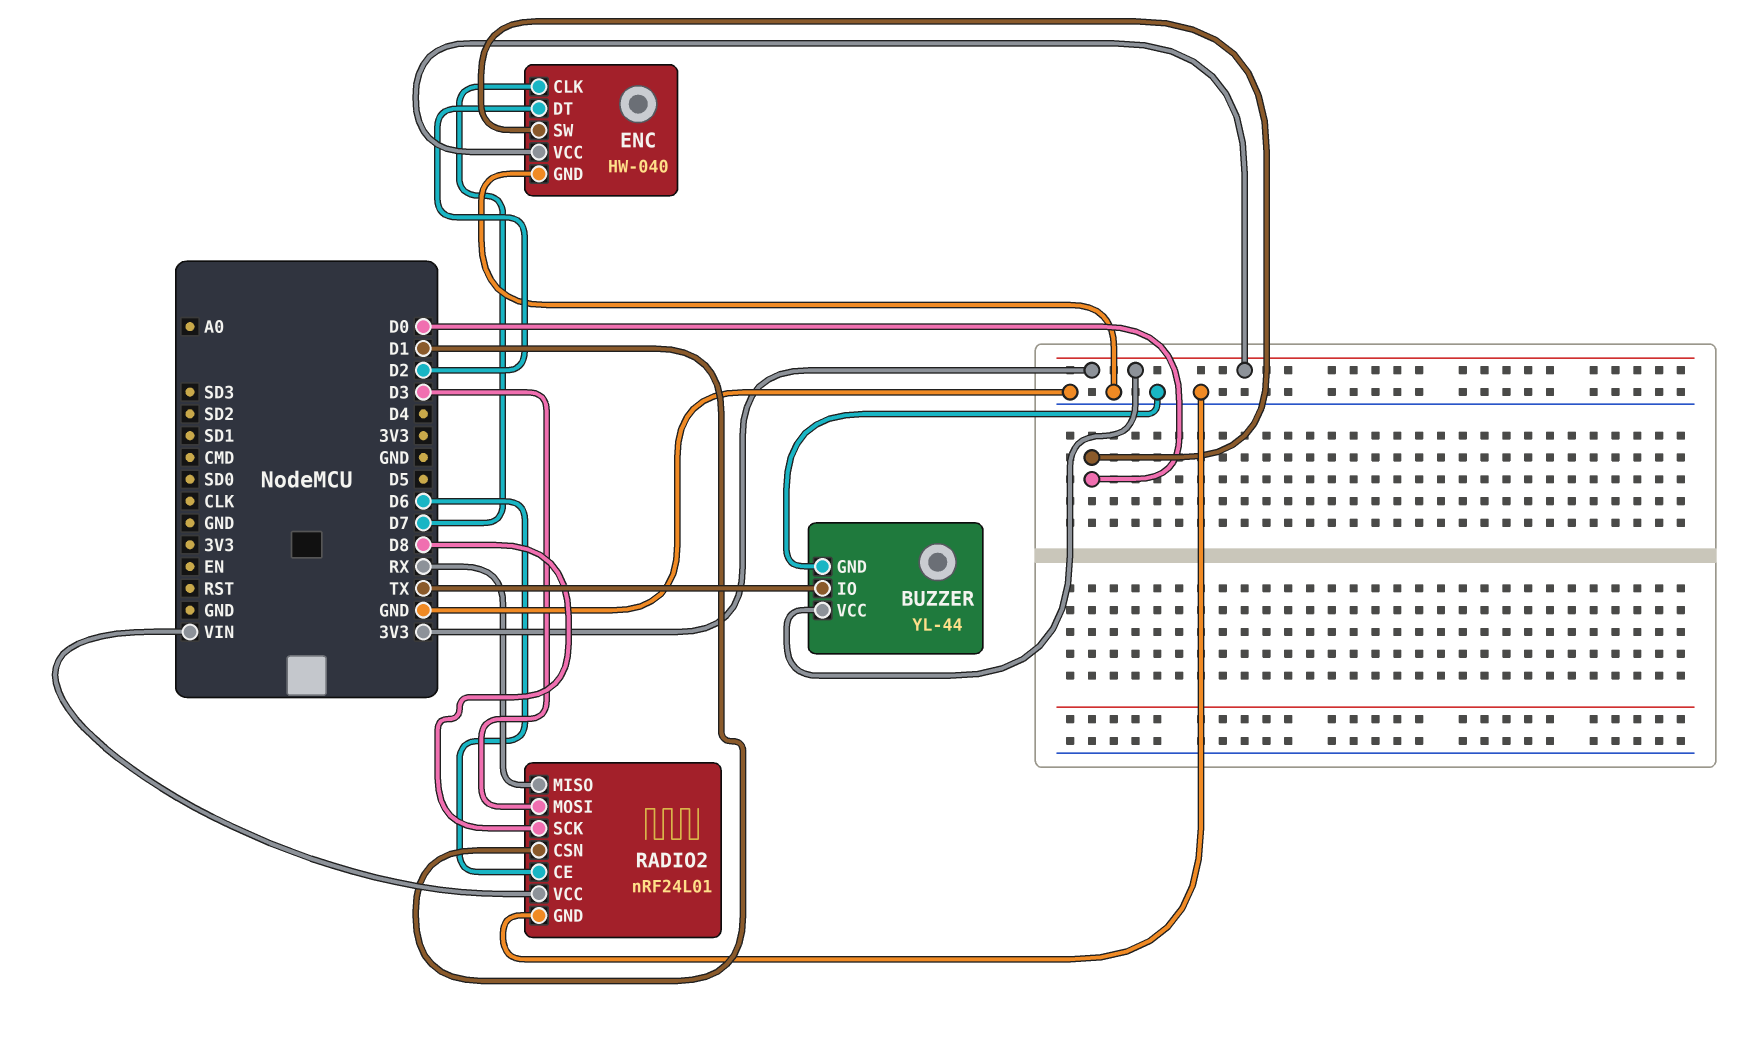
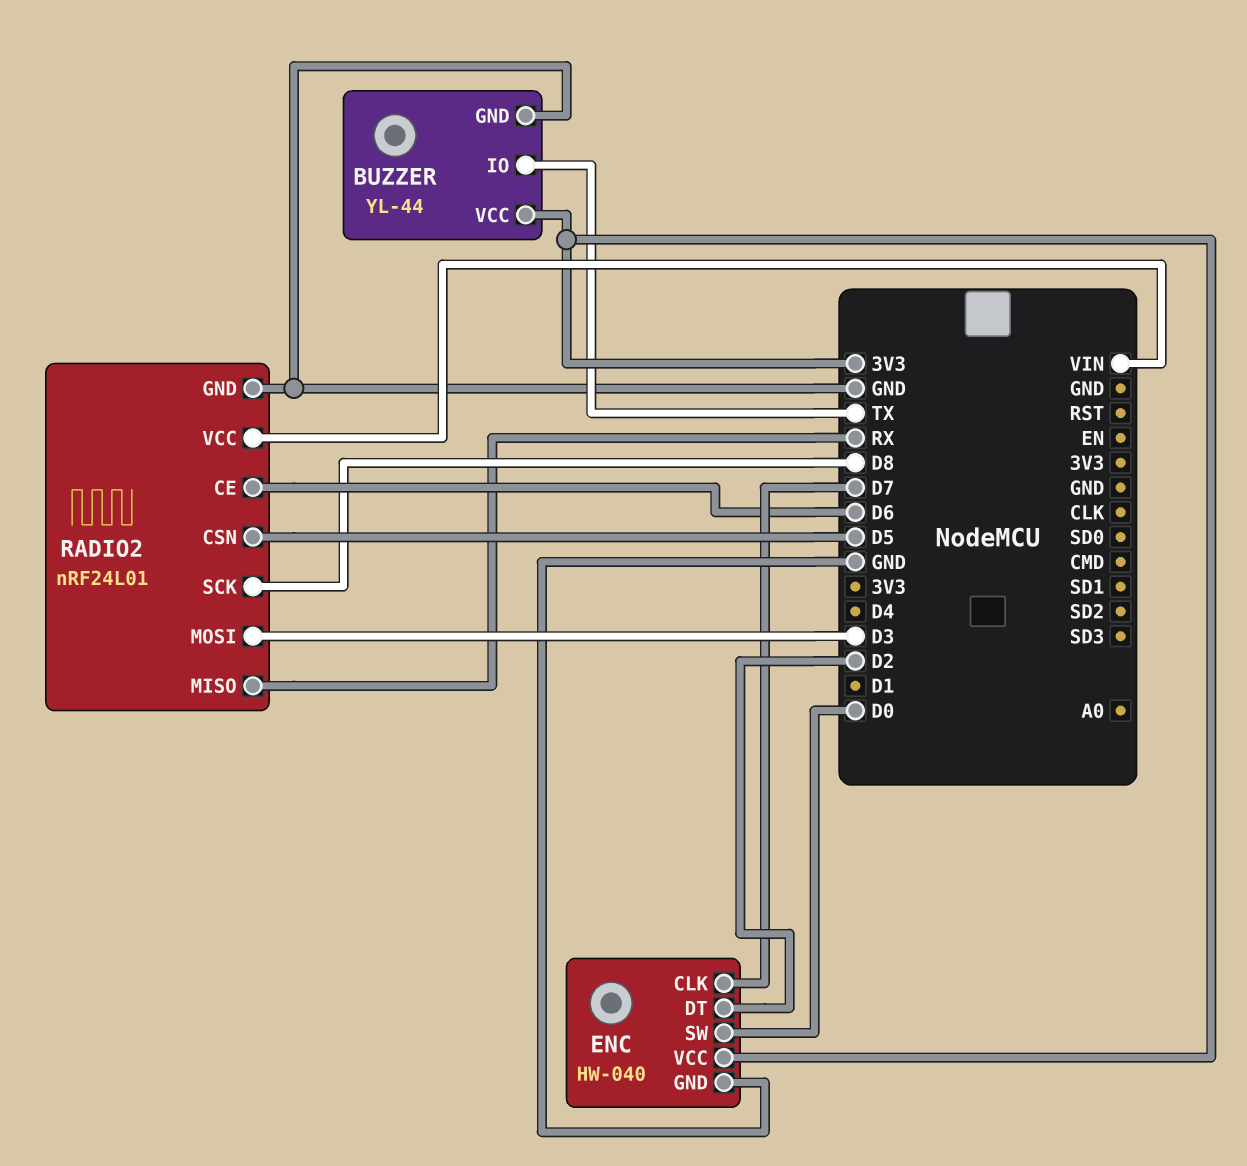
RADIO2 pin CSN: D1 -> D5

